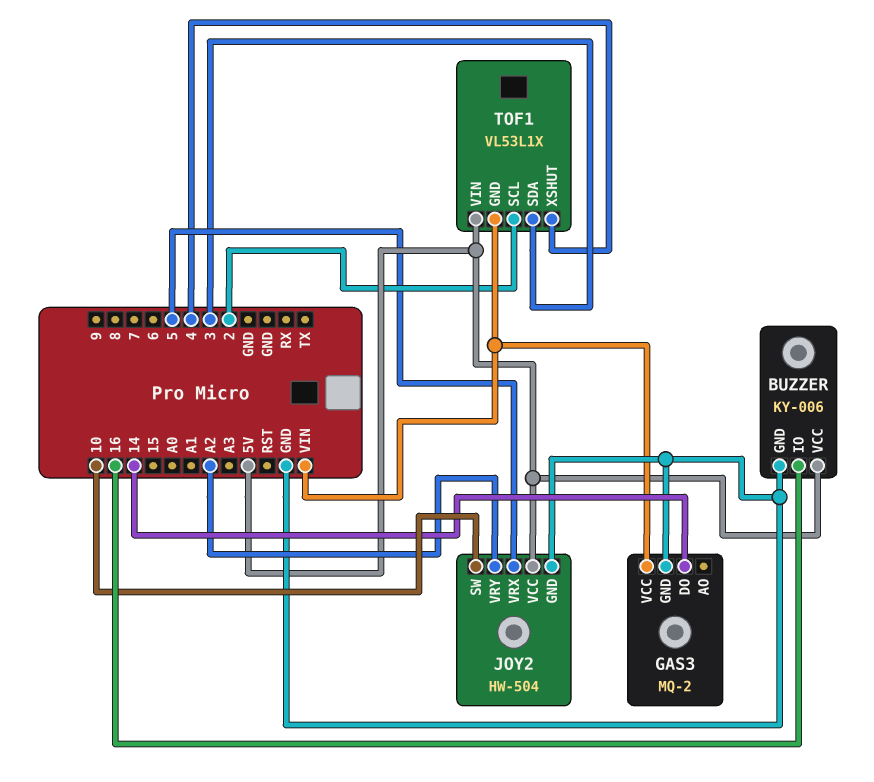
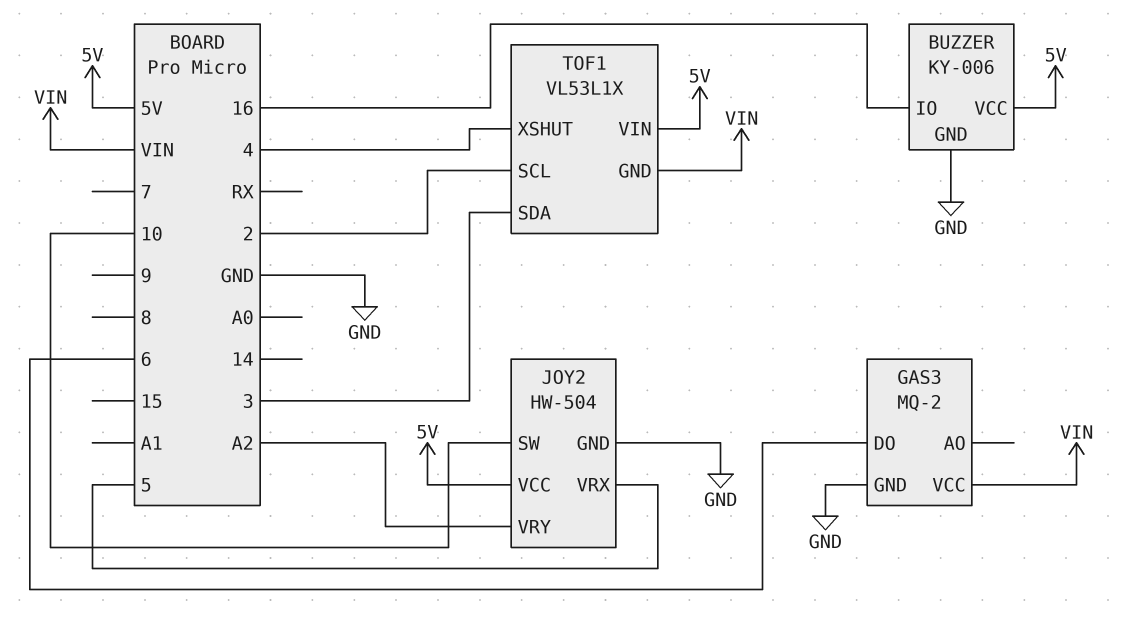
GAS3 pin DO: 14 -> 6

